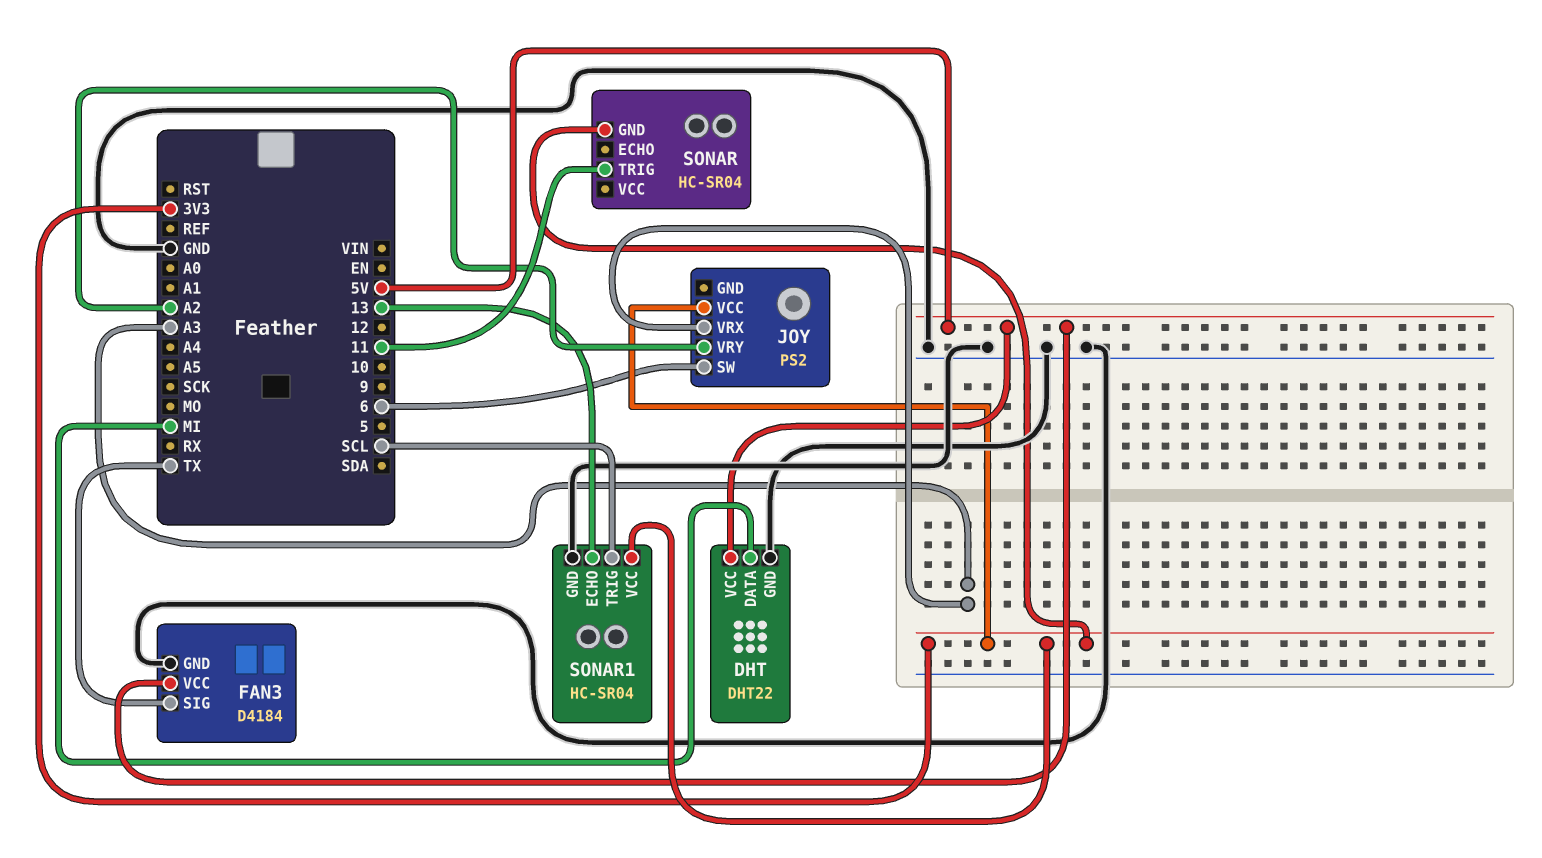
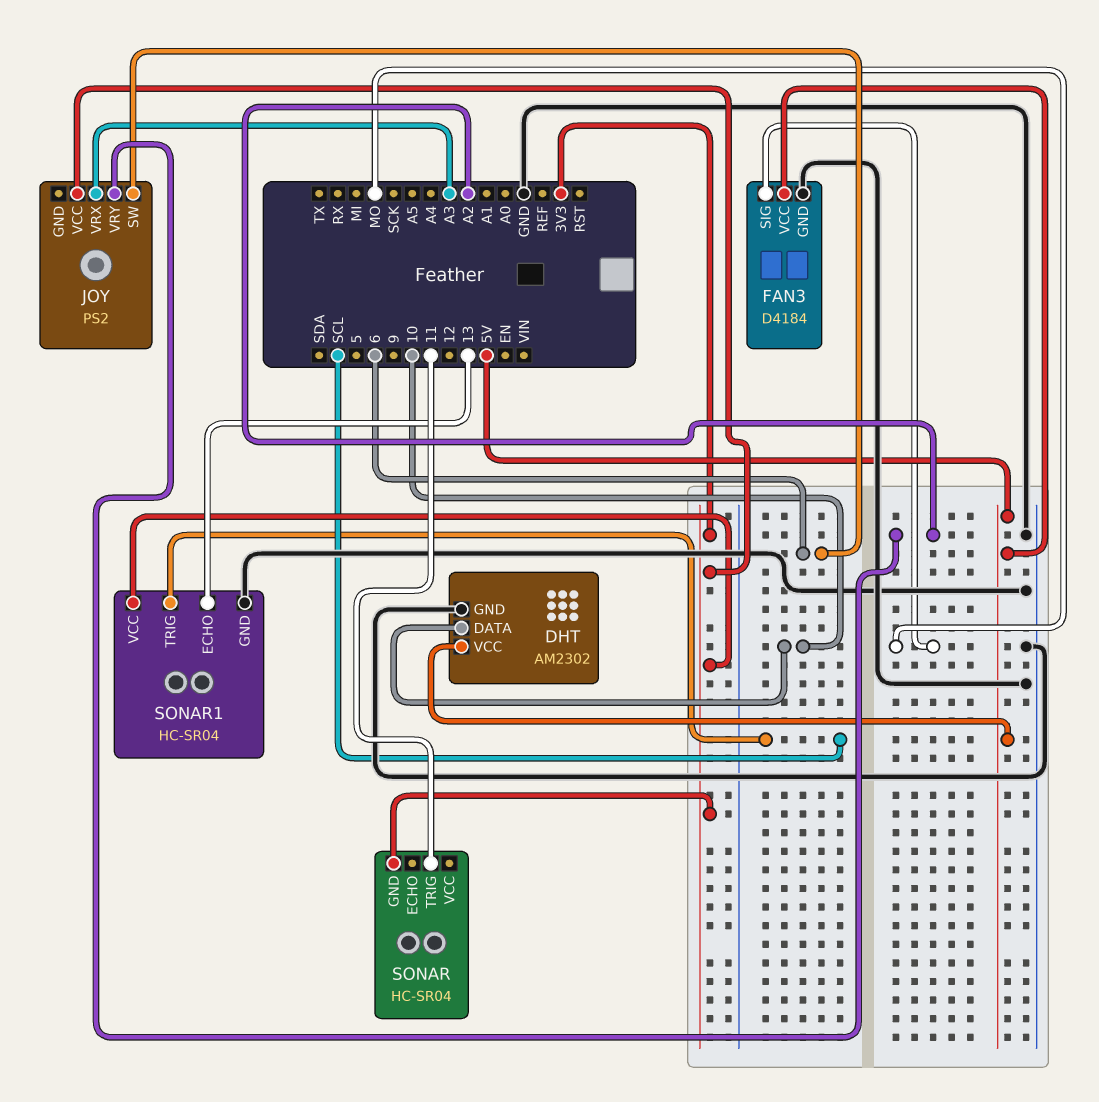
DHT: DHT22 -> AM2302
DHT pin DATA: MI -> 10
FAN3 pin SIG: TX -> MO

